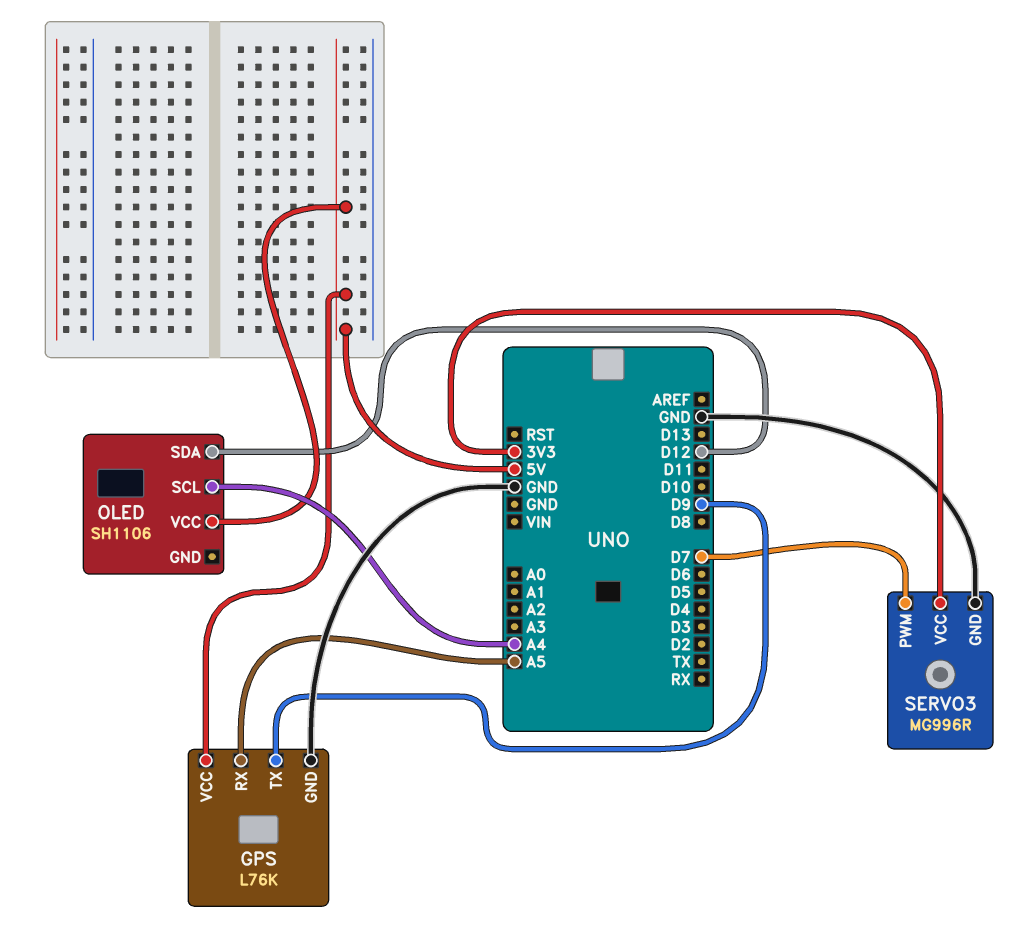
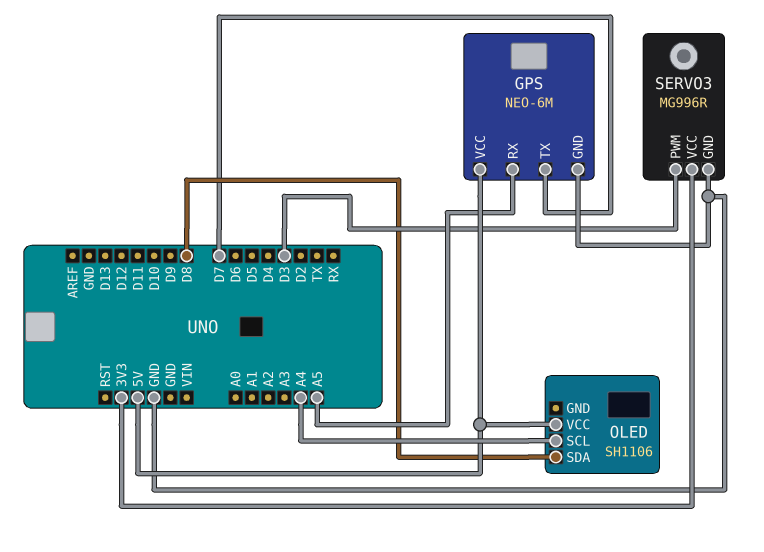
GPS: L76K -> NEO-6M
GPS pin TX: D9 -> D7
OLED pin SDA: D12 -> D8
SERVO3 pin PWM: D7 -> D3

